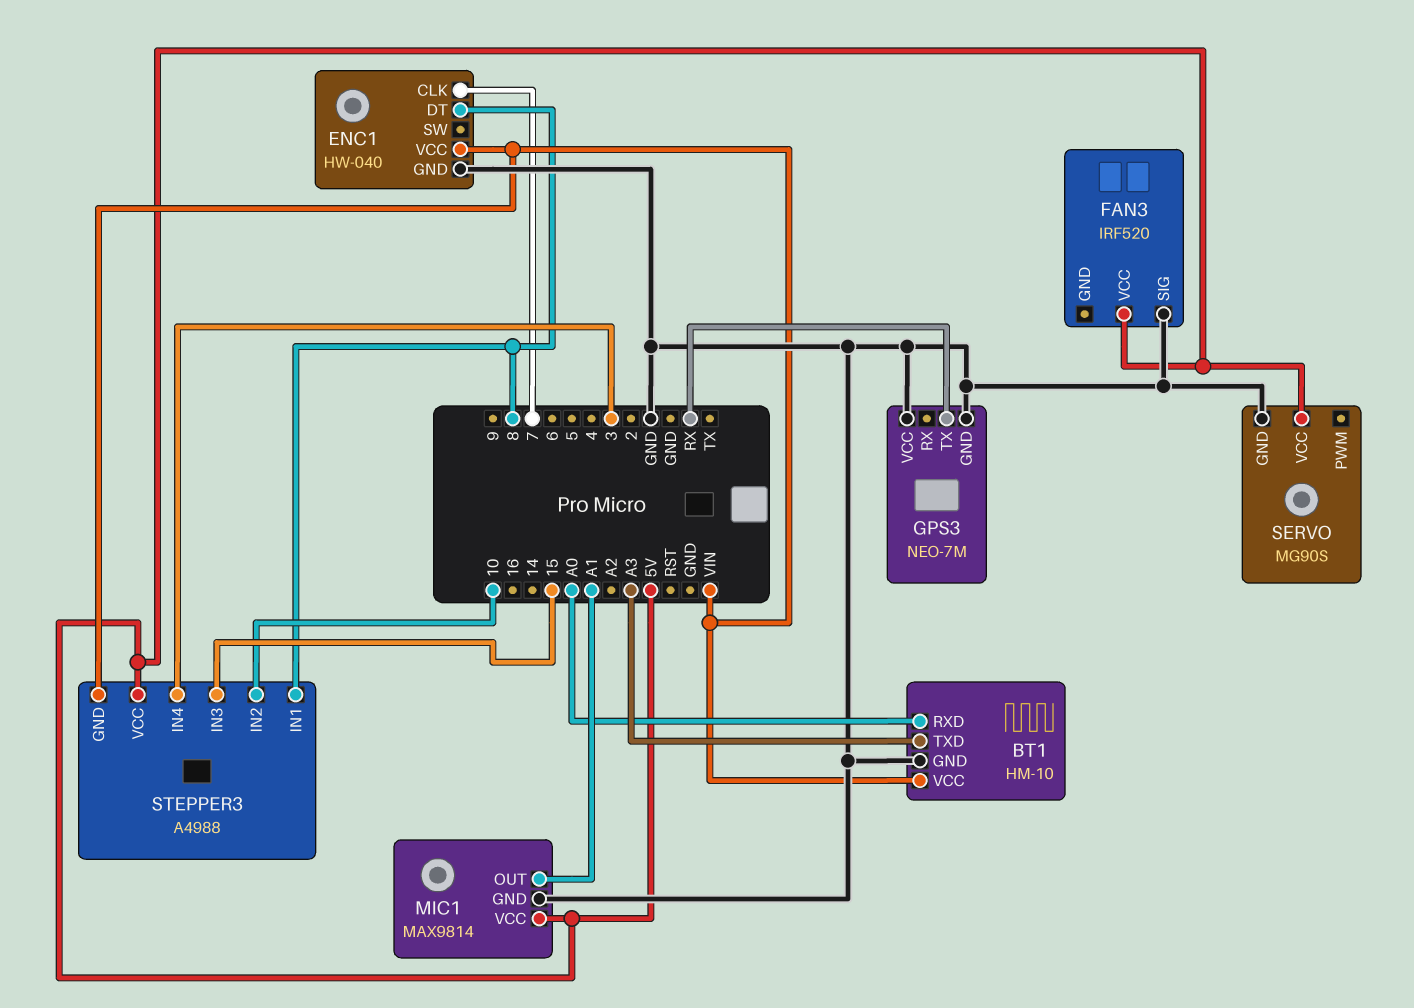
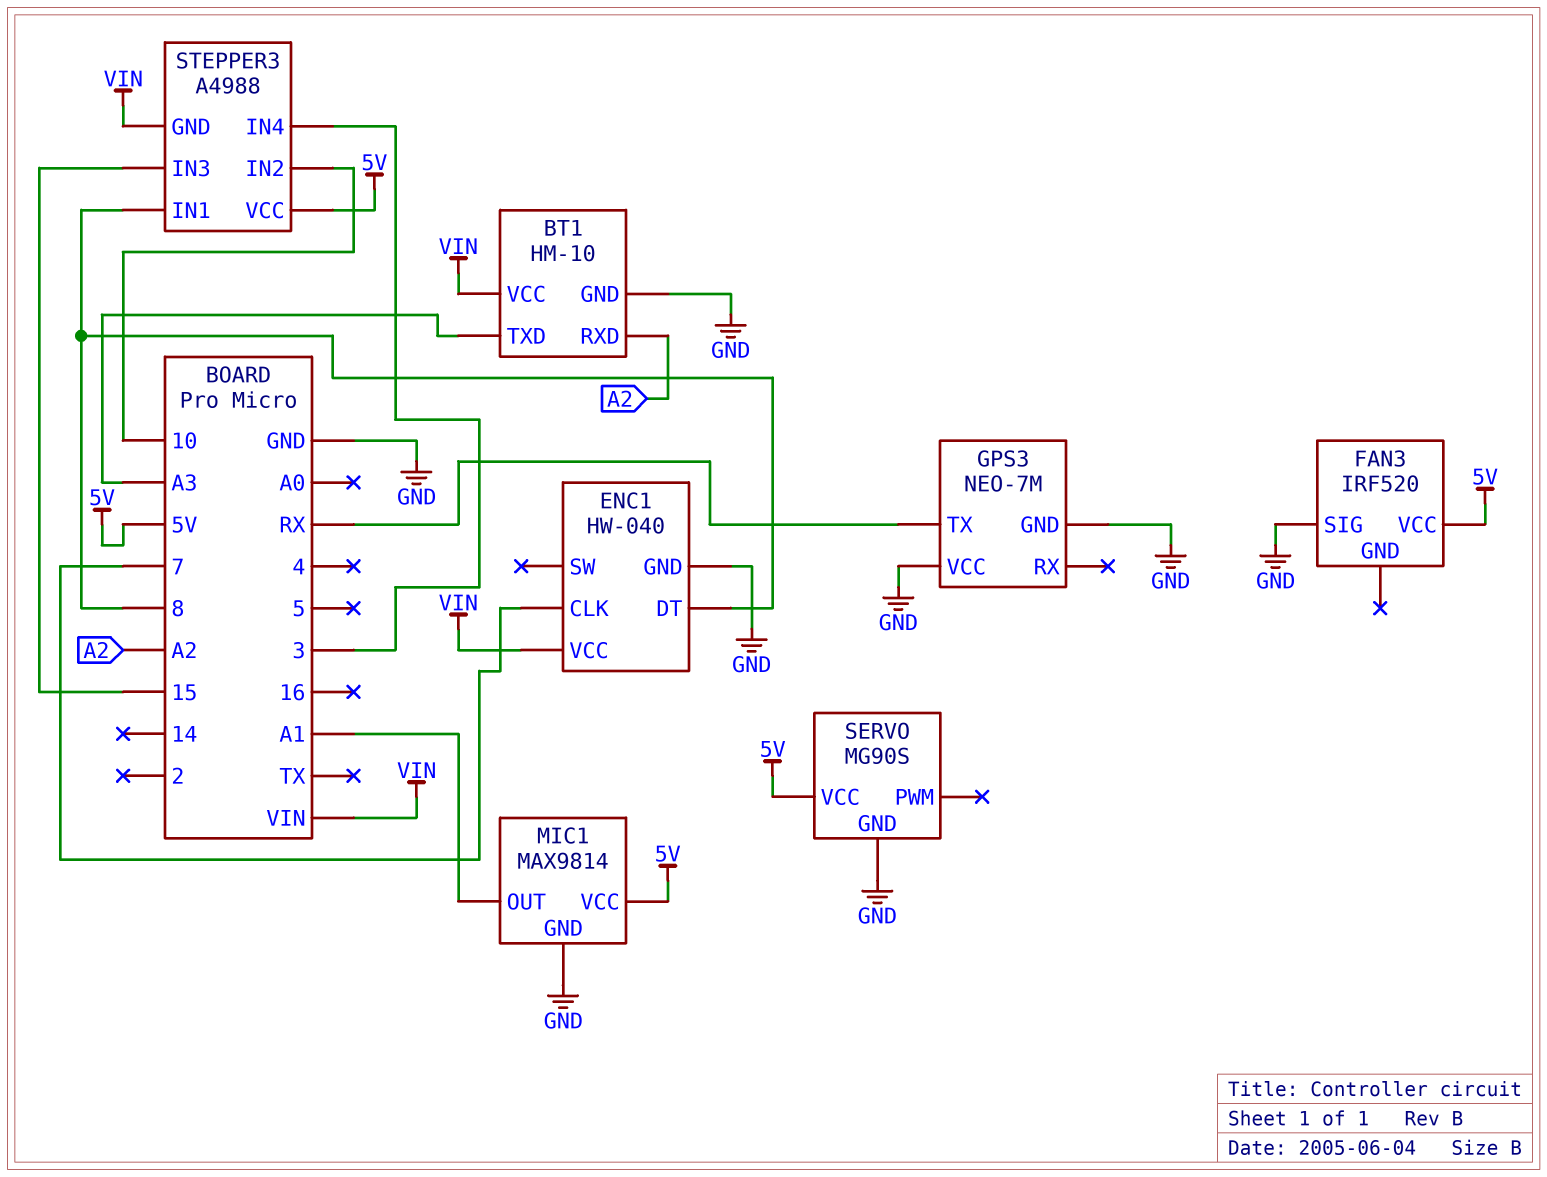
BT1 pin RXD: A0 -> A2

